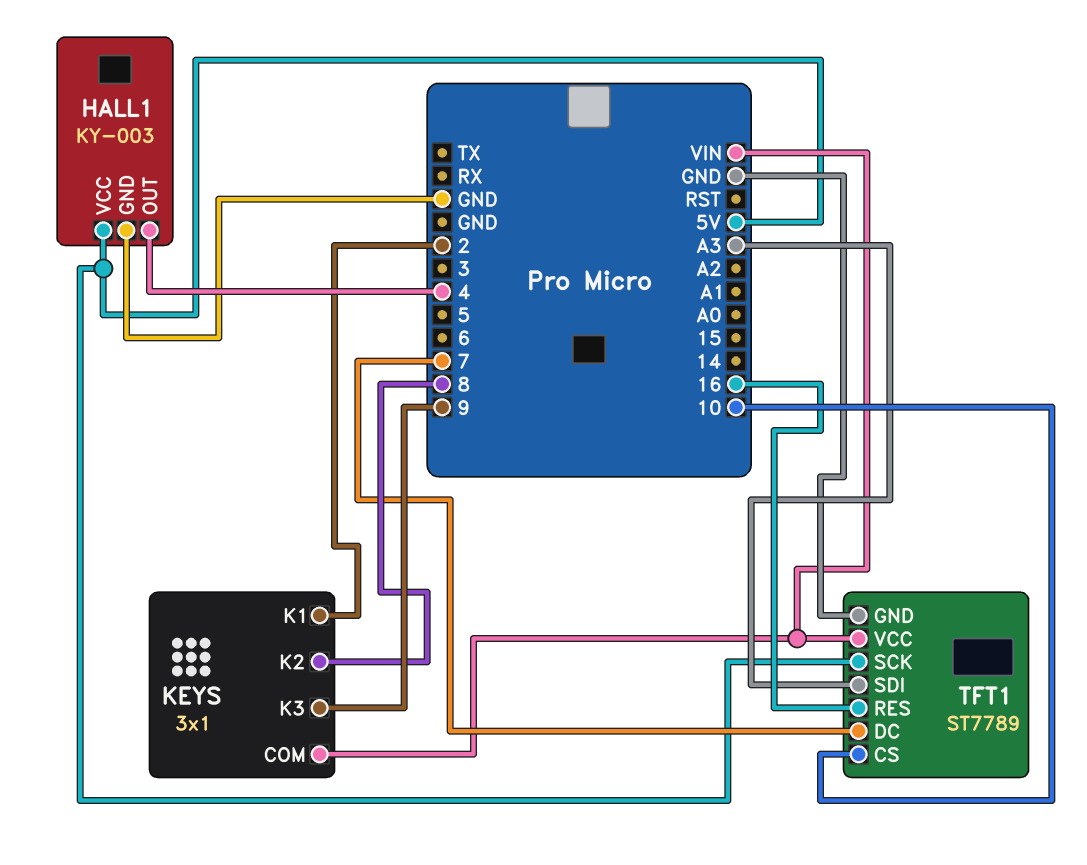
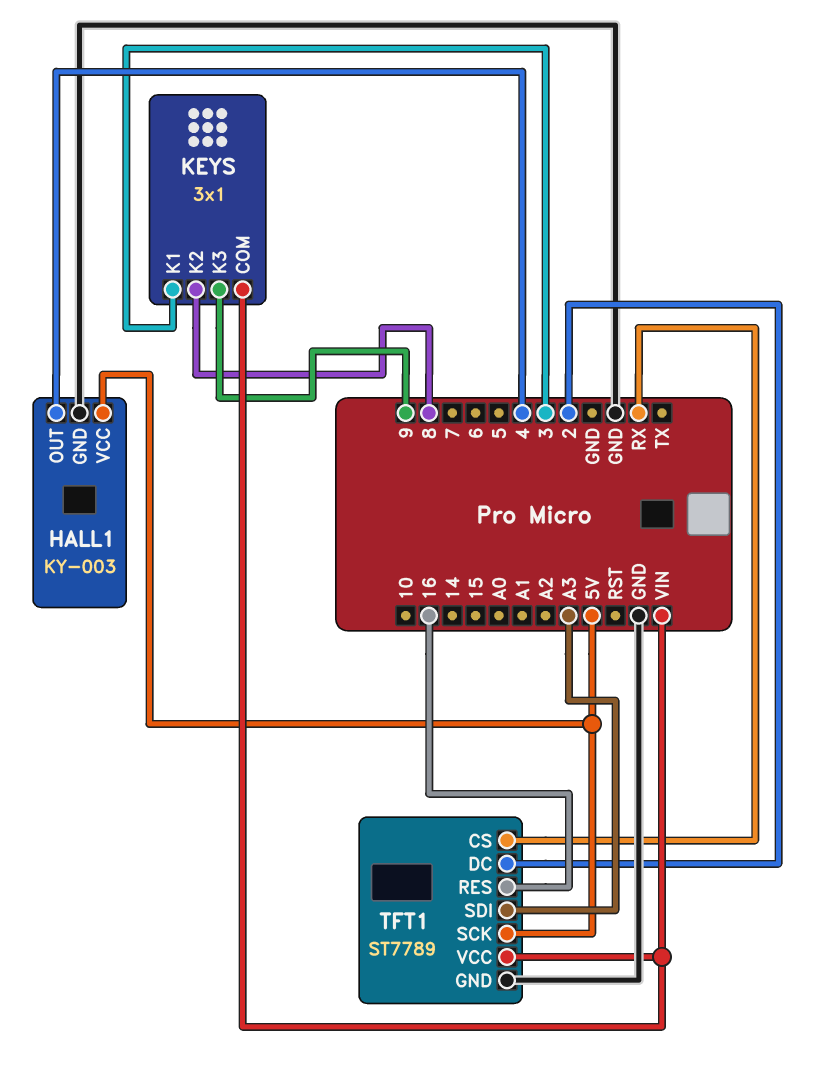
KEYS pin K1: 2 -> 3
TFT1 pin CS: 10 -> RX
TFT1 pin DC: 7 -> 2

